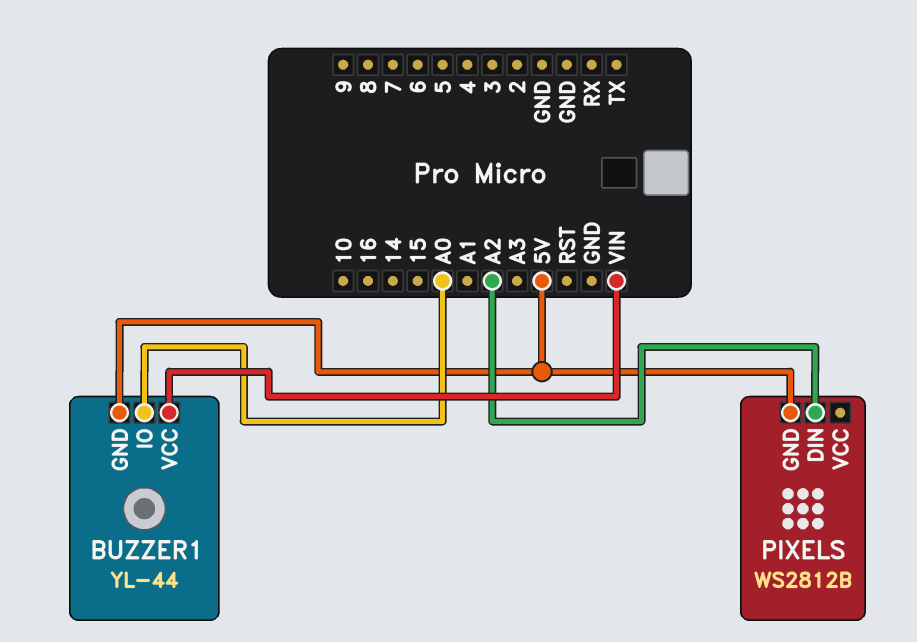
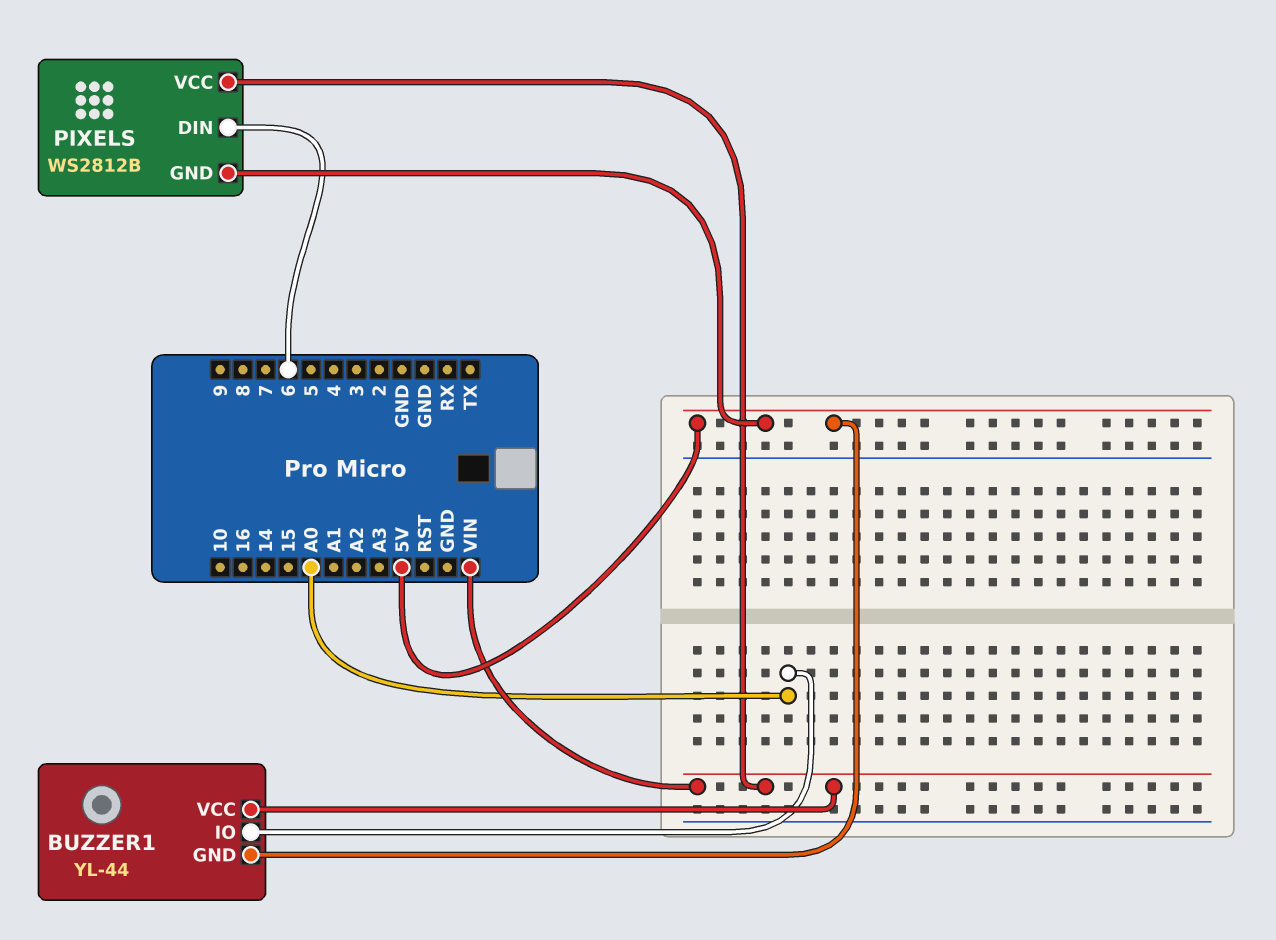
PIXELS pin DIN: A2 -> 6
PIXELS pin VCC: none -> VIN

